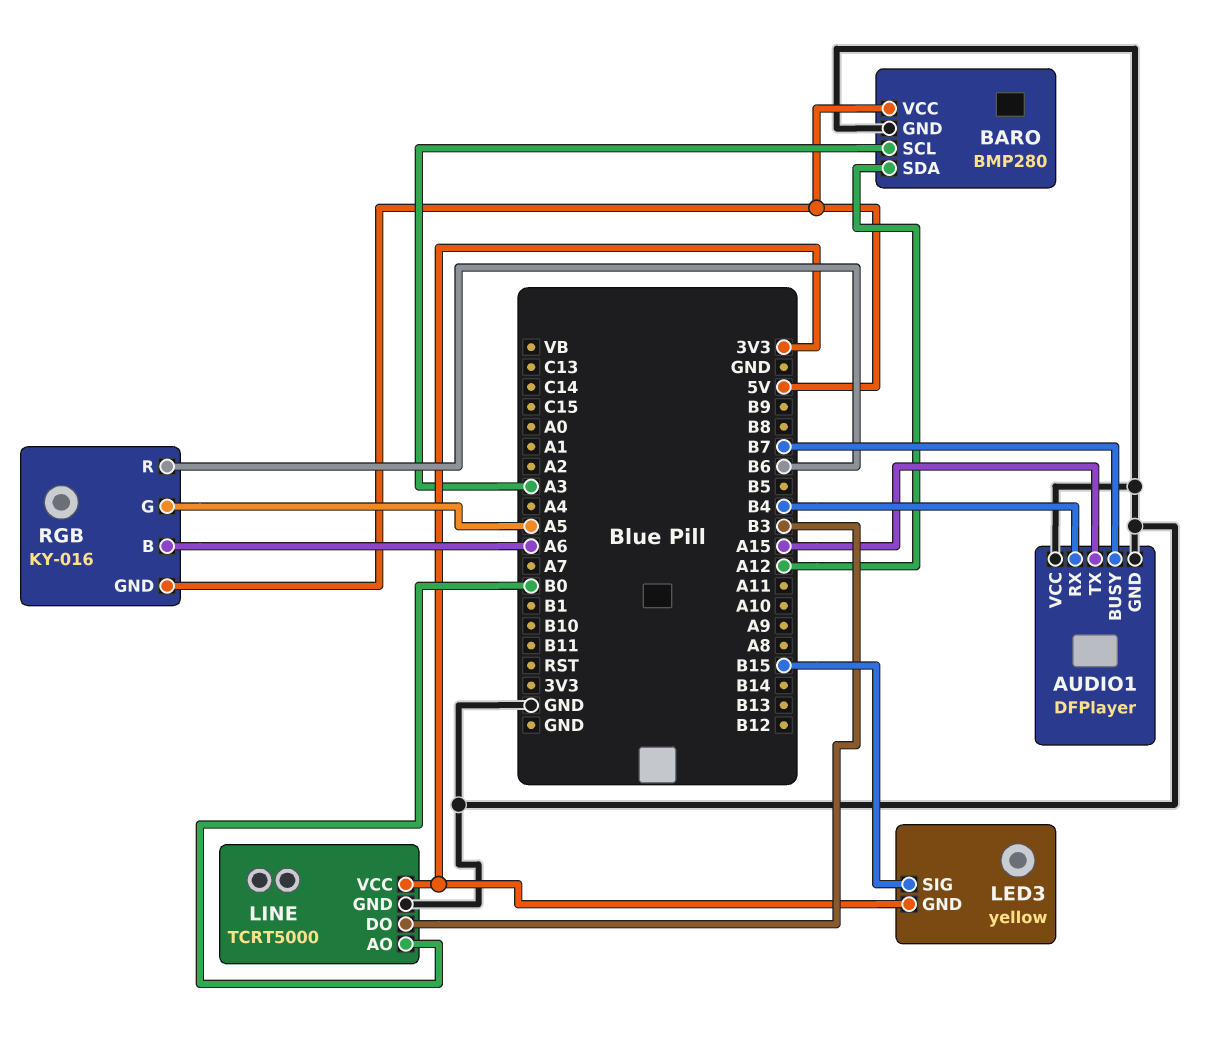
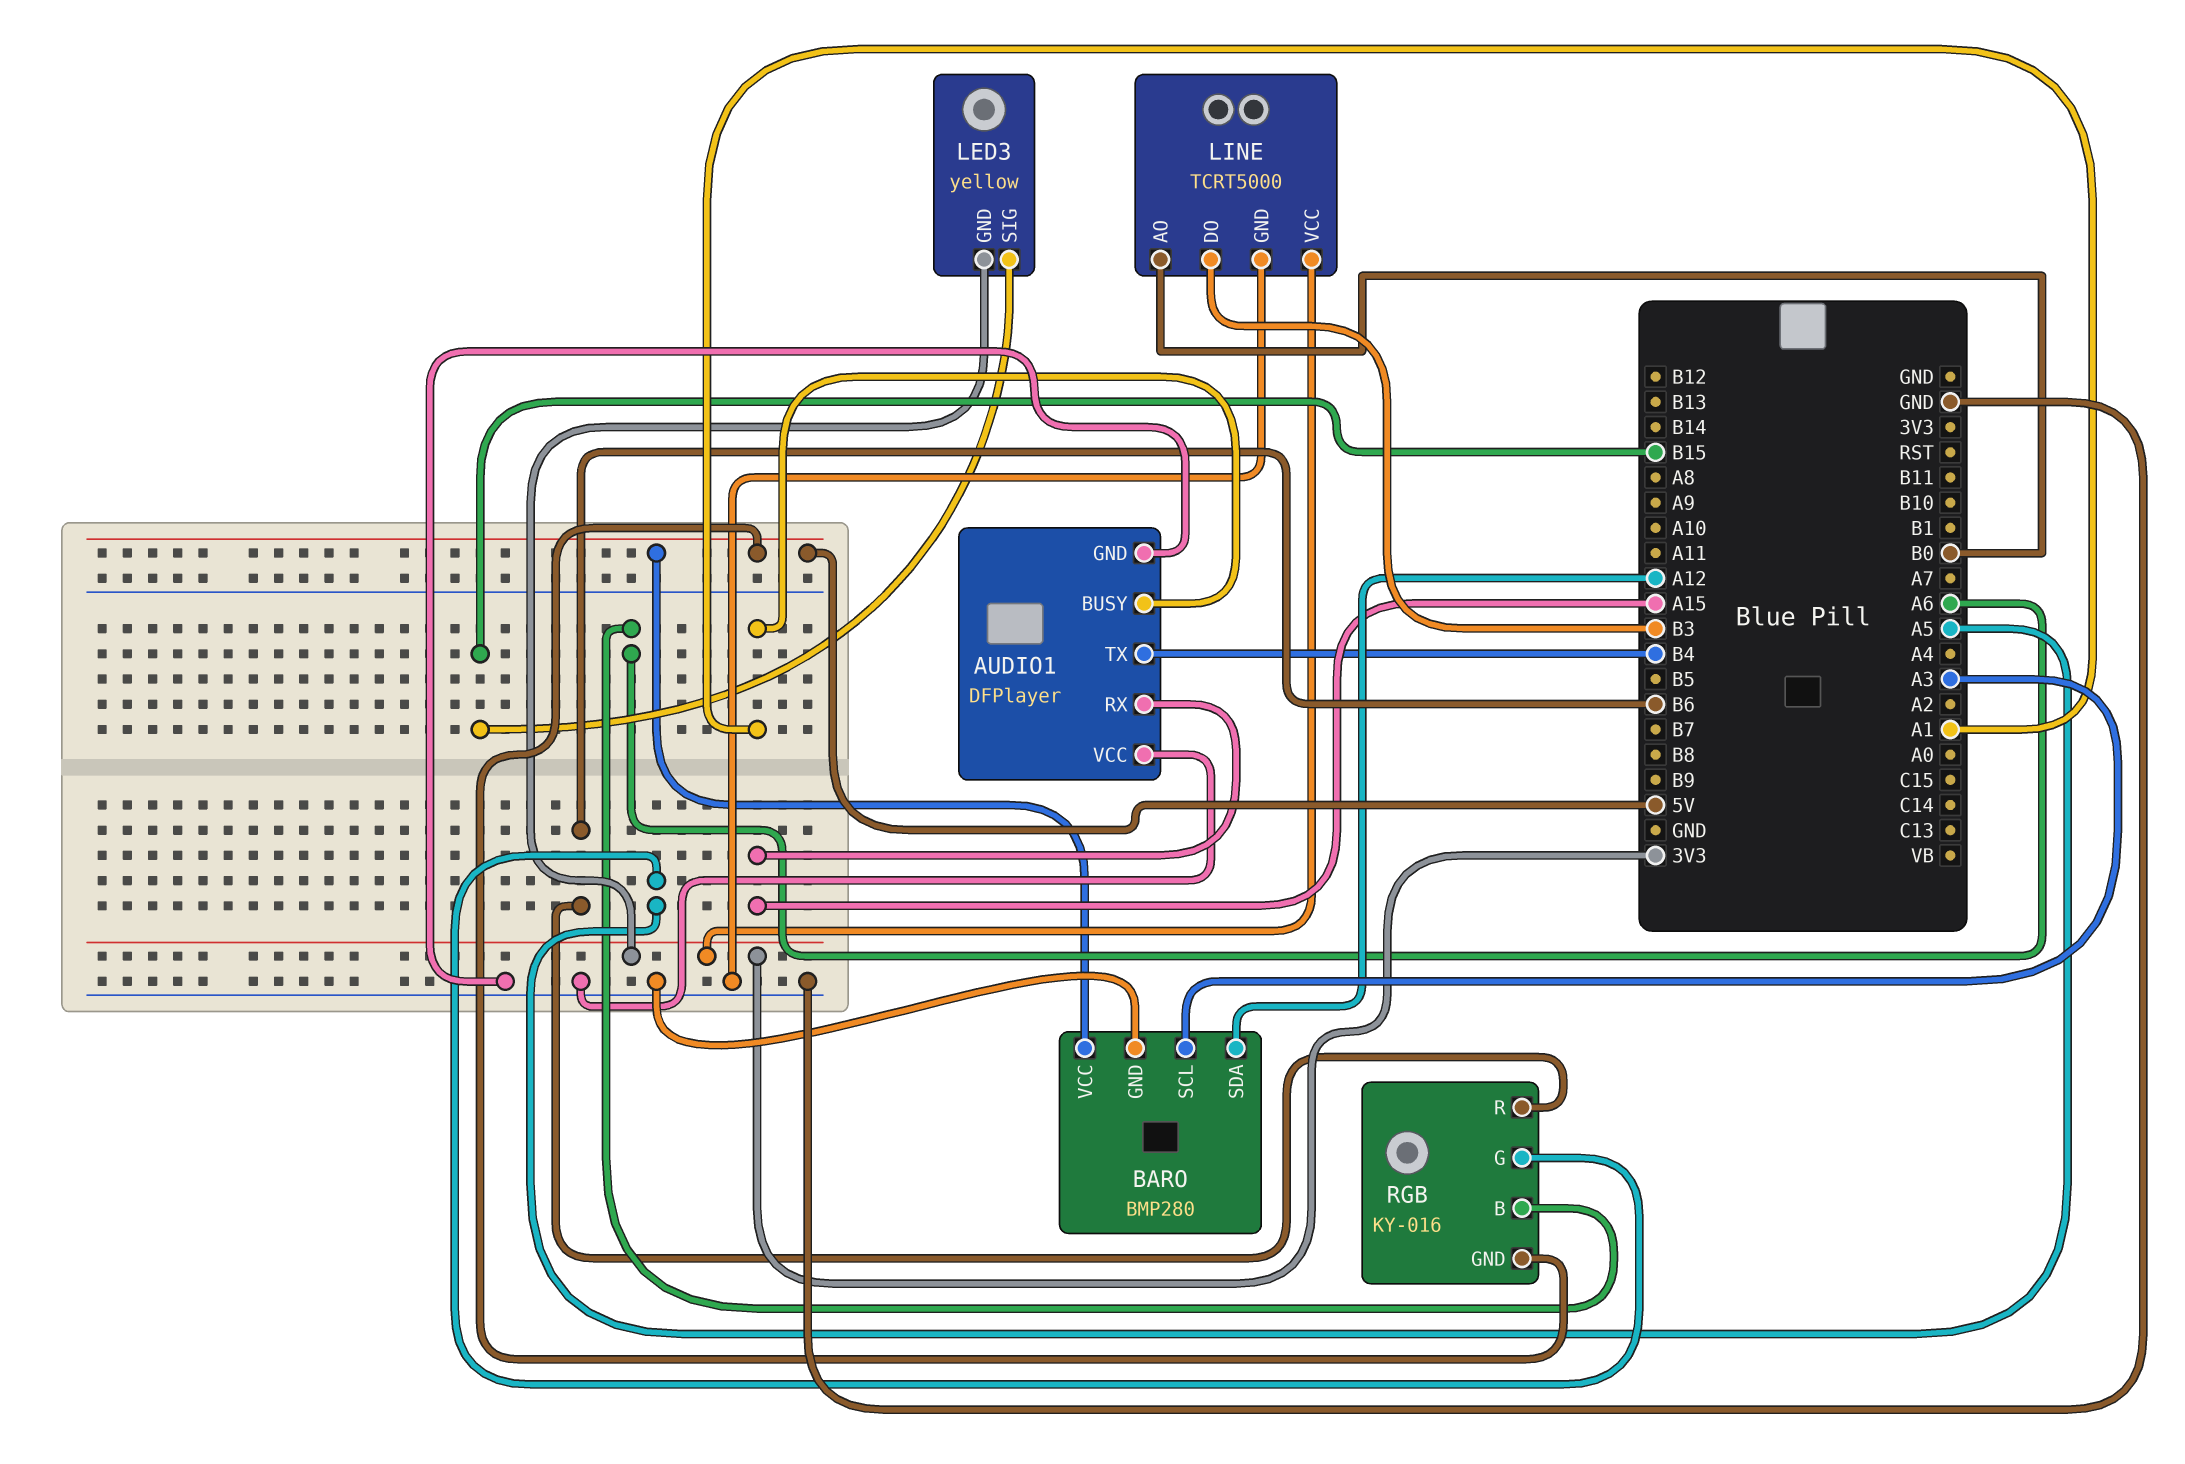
AUDIO1 pin BUSY: B7 -> A1
AUDIO1 pin RX: B4 -> A15
AUDIO1 pin TX: A15 -> B4

